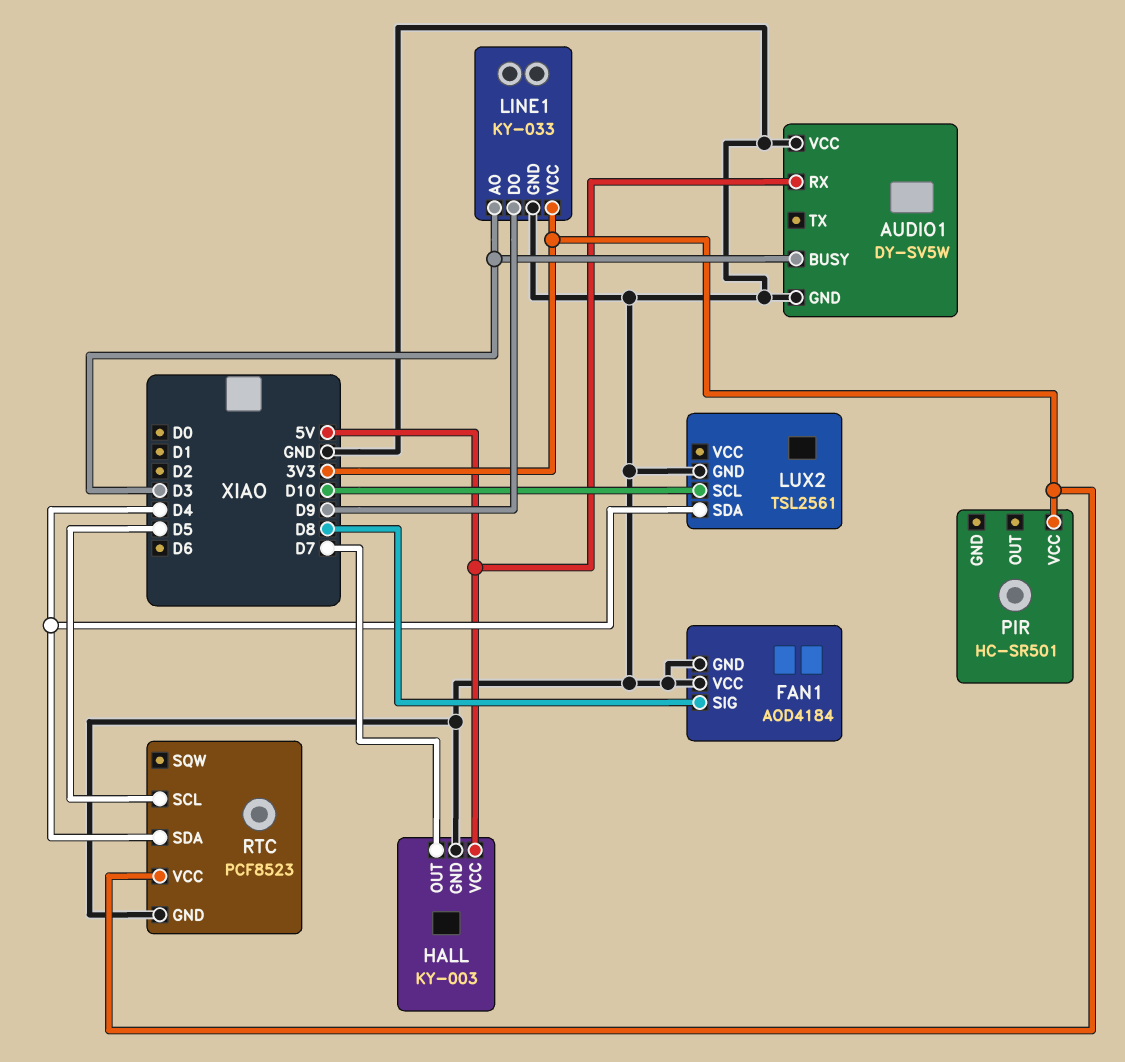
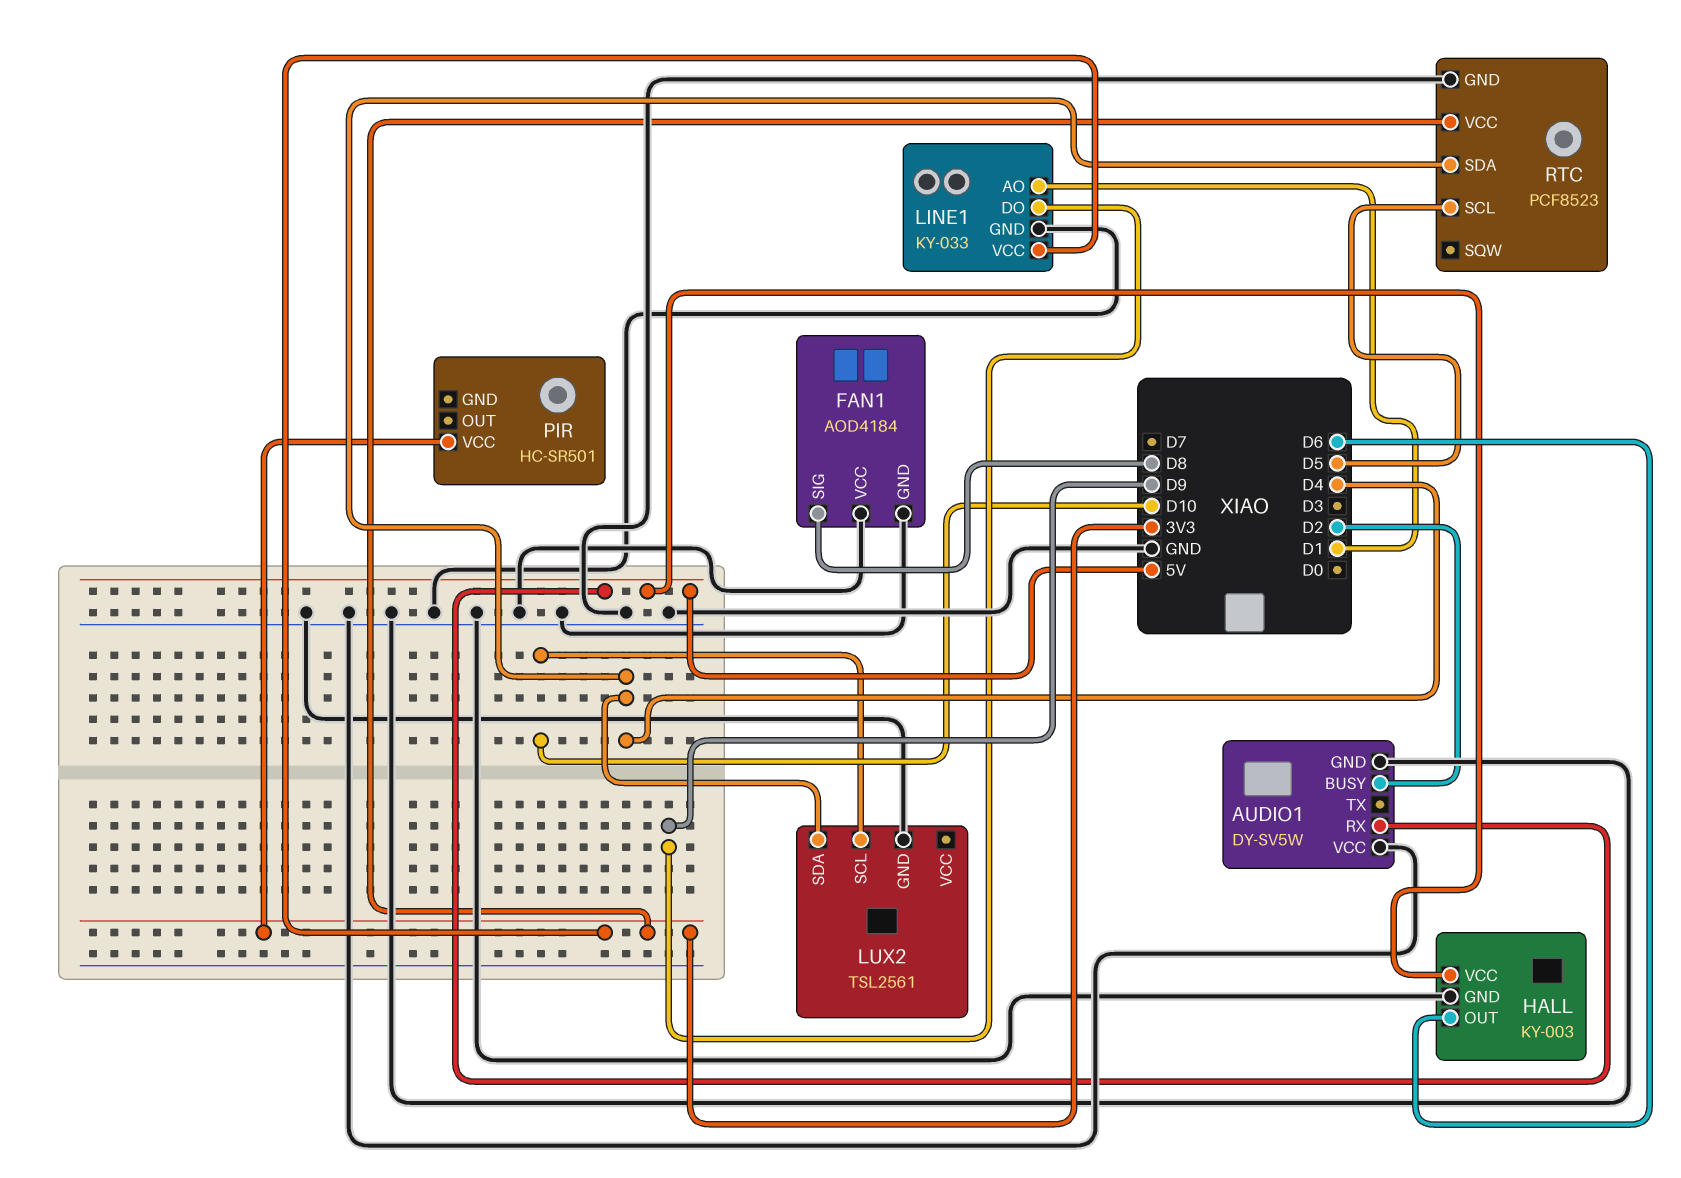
AUDIO1 pin BUSY: D3 -> D2
HALL pin OUT: D7 -> D6
LINE1 pin AO: D3 -> D1

